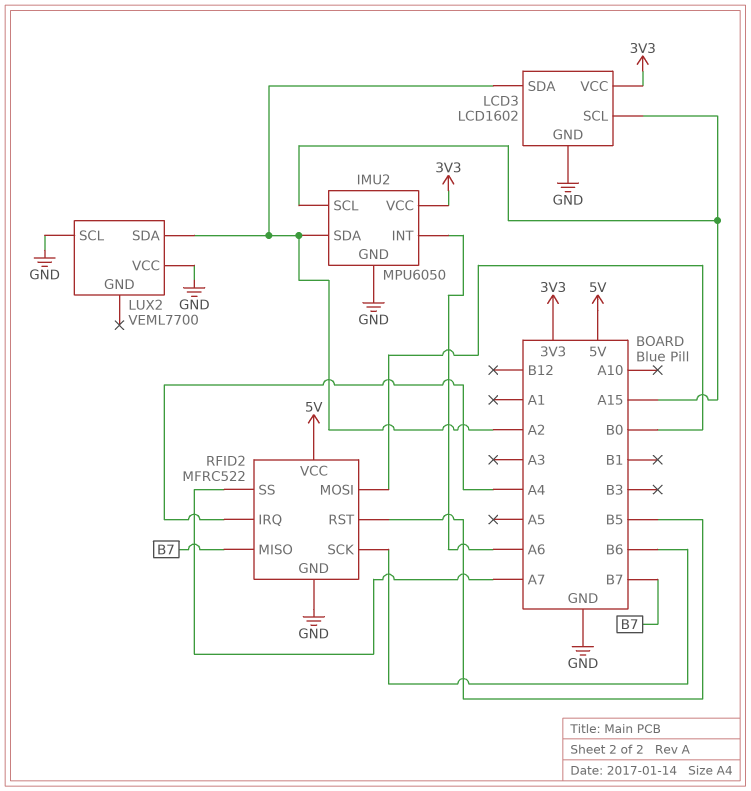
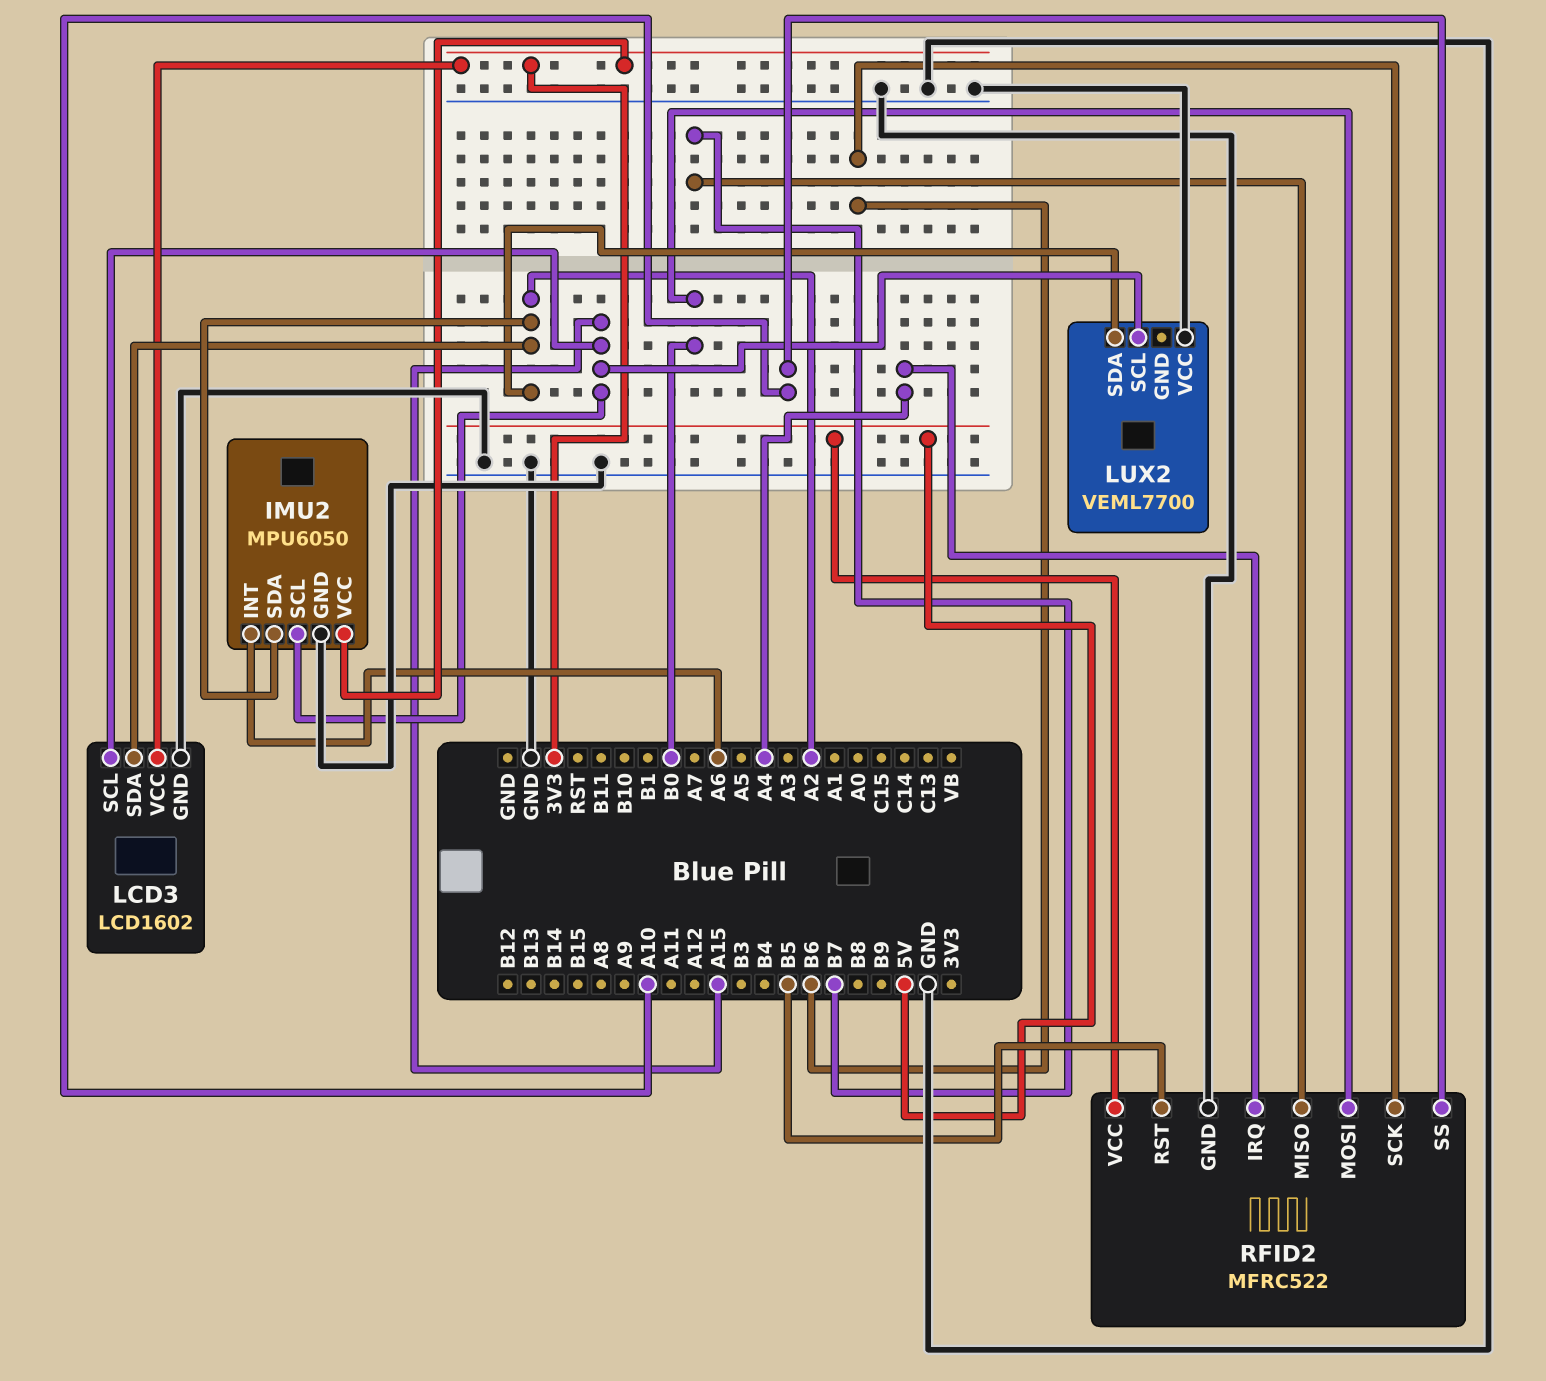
LUX2 pin SCL: GND -> A15
RFID2 pin SS: A7 -> A10

